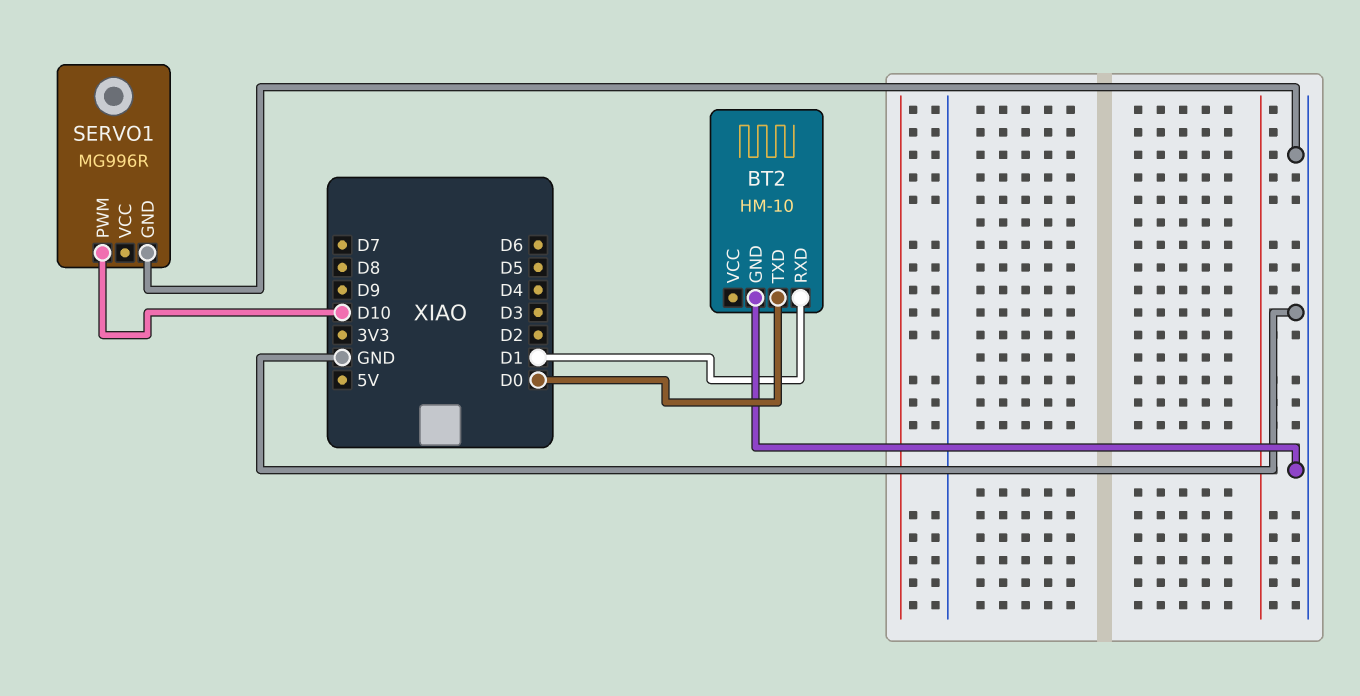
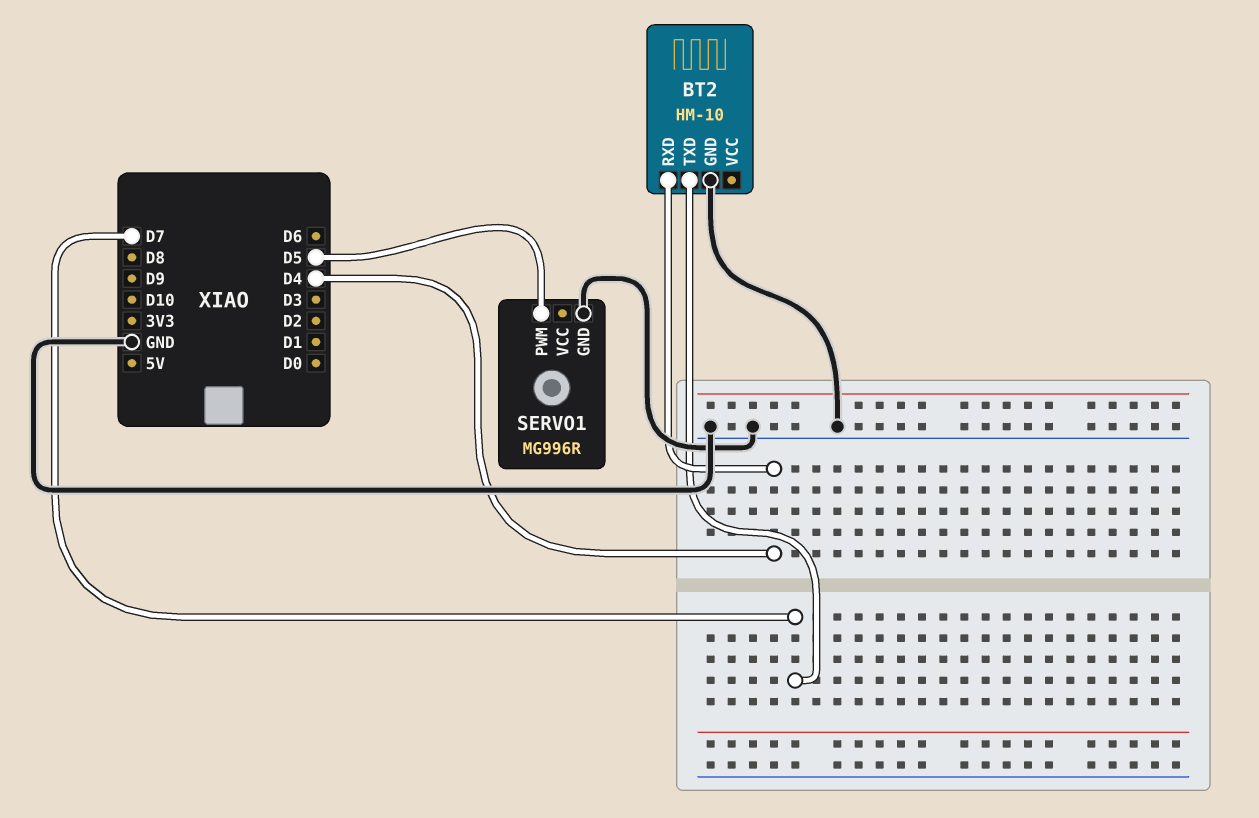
BT2 pin RXD: D1 -> D4
BT2 pin TXD: D0 -> D7
SERVO1 pin PWM: D10 -> D5

